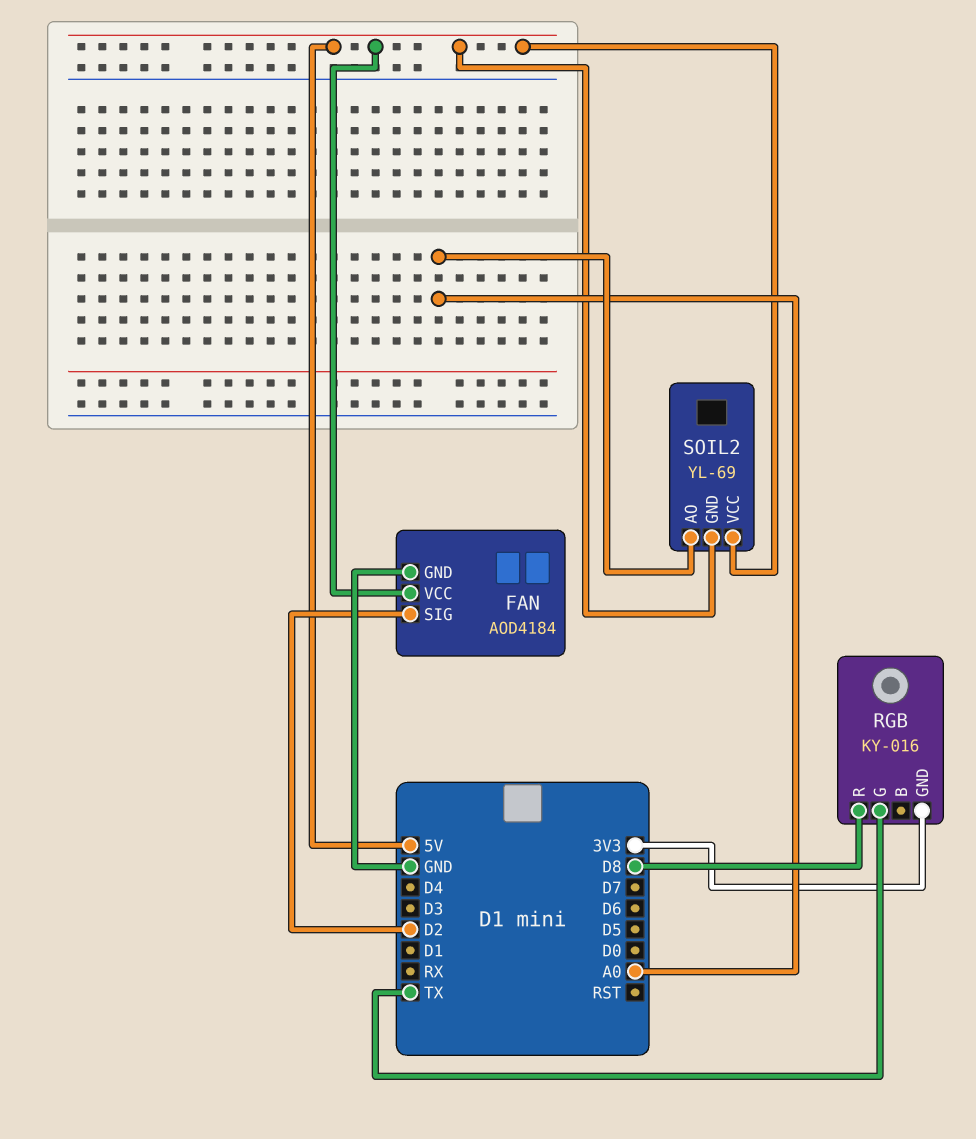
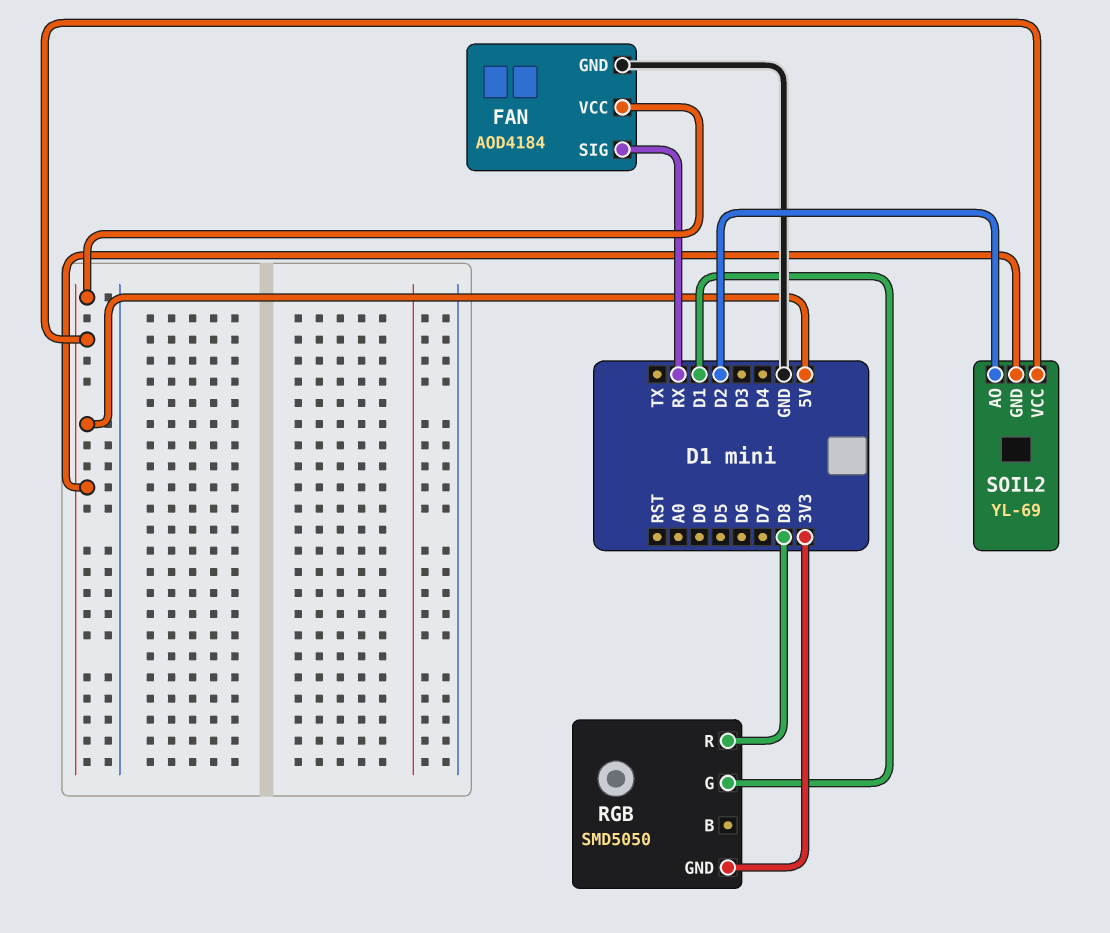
FAN pin SIG: D2 -> RX
RGB: KY-016 -> SMD5050
RGB pin G: TX -> D1
SOIL2 pin AO: A0 -> D2

